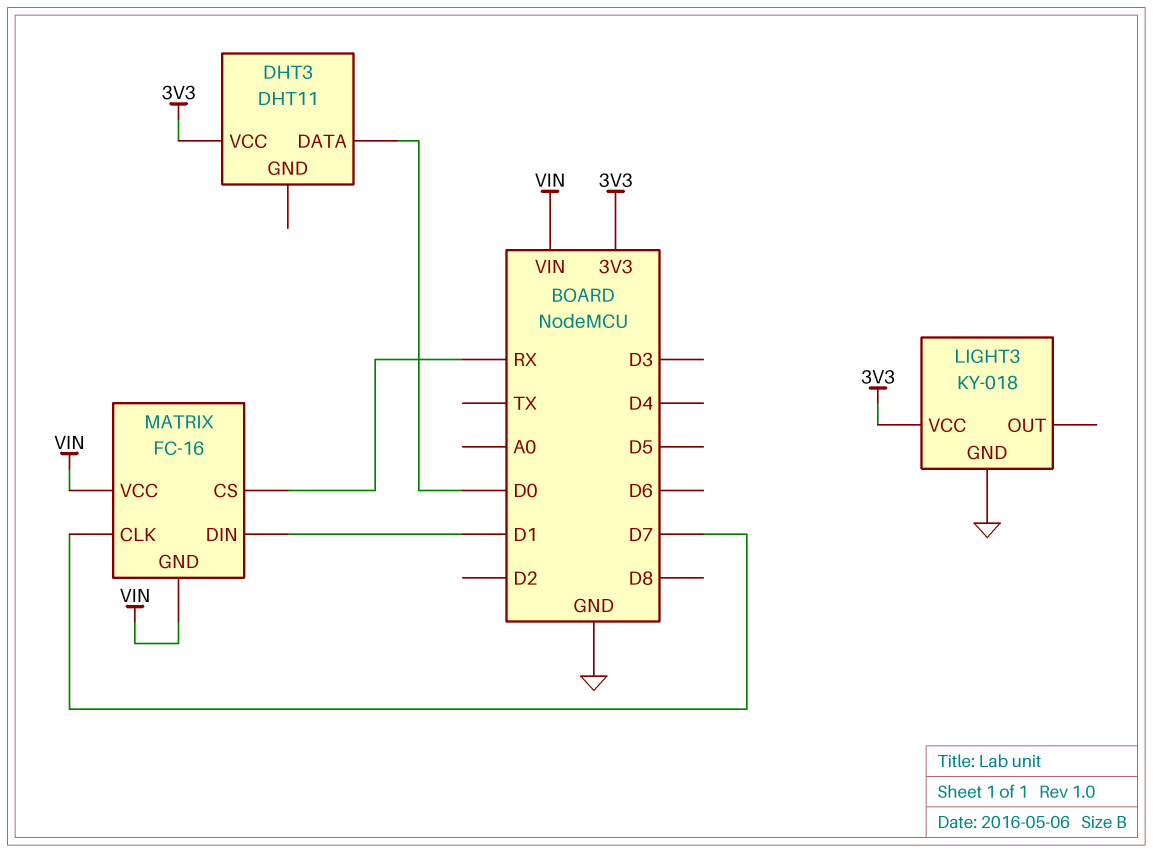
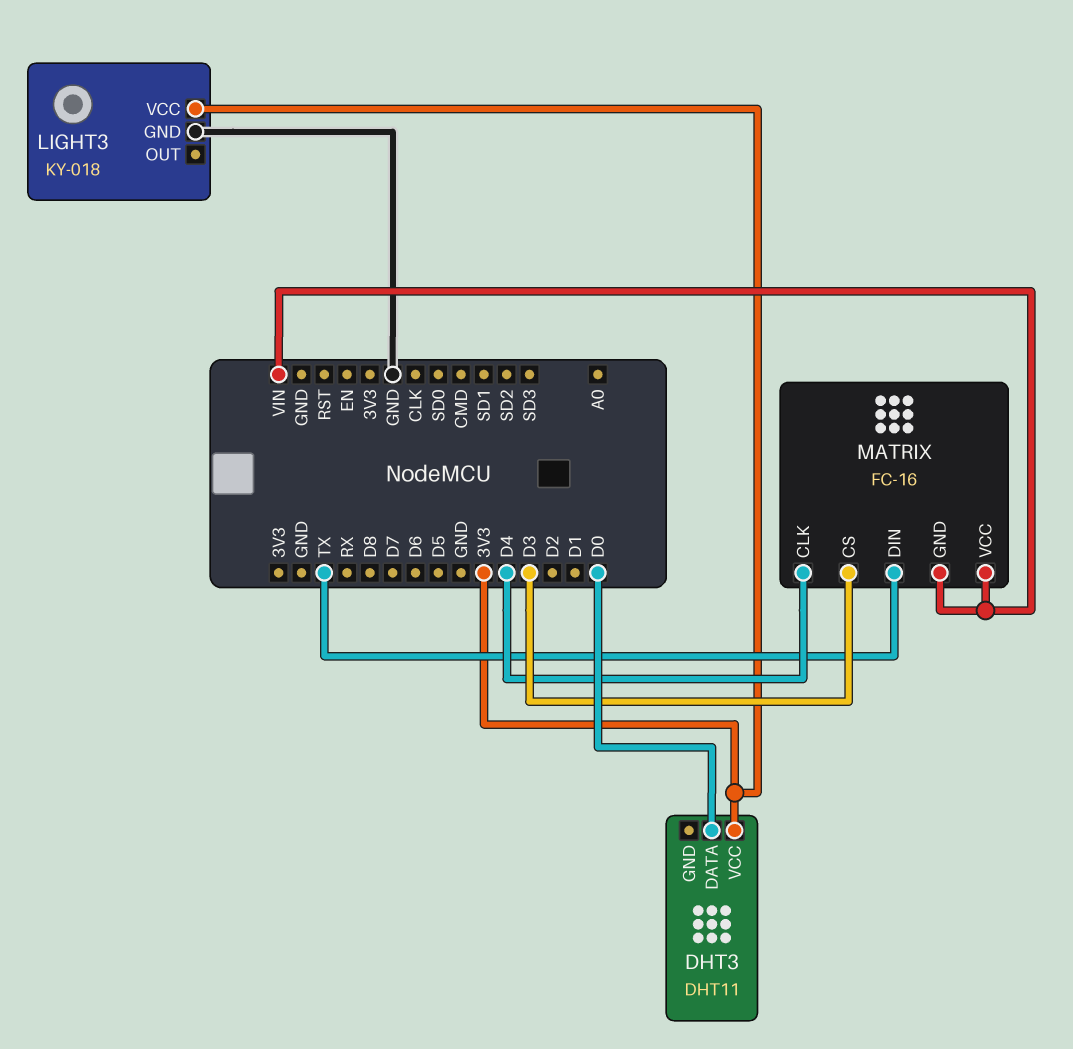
MATRIX pin CLK: D7 -> D4
MATRIX pin CS: RX -> D3
MATRIX pin DIN: D1 -> TX

